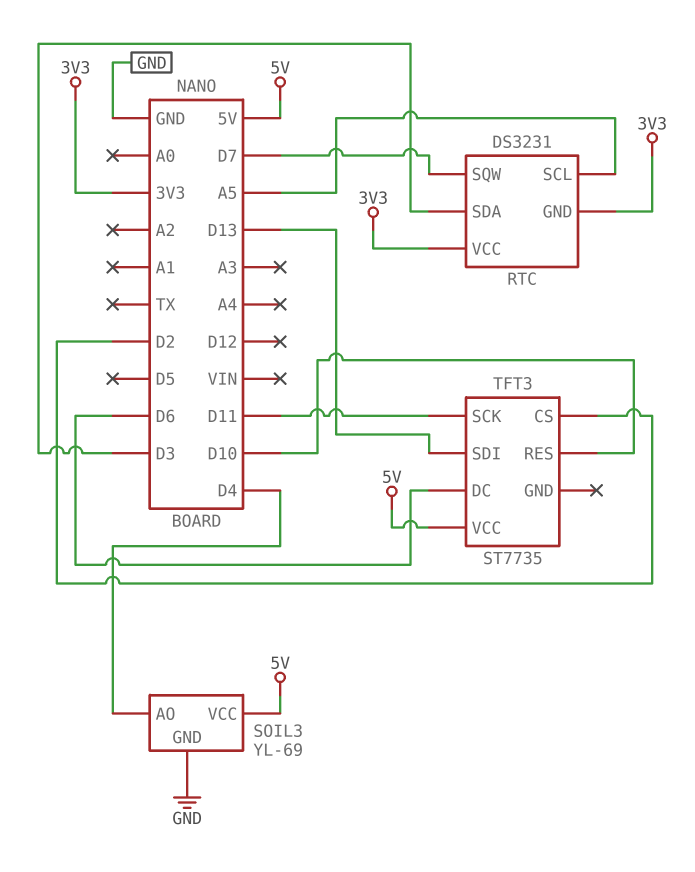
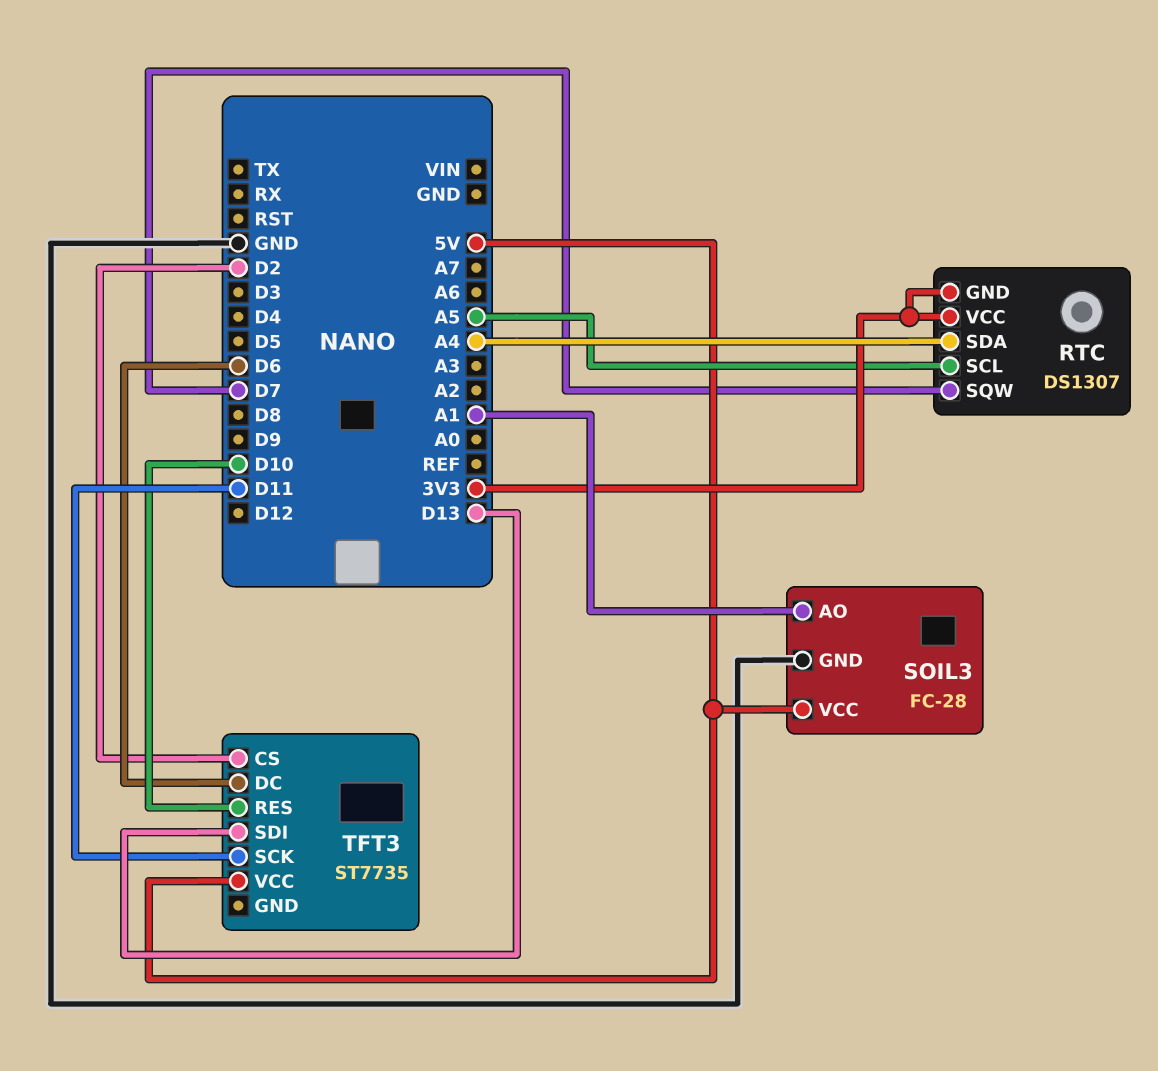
RTC: DS3231 -> DS1307
RTC pin SDA: D3 -> A4
SOIL3: YL-69 -> FC-28
SOIL3 pin AO: D4 -> A1

